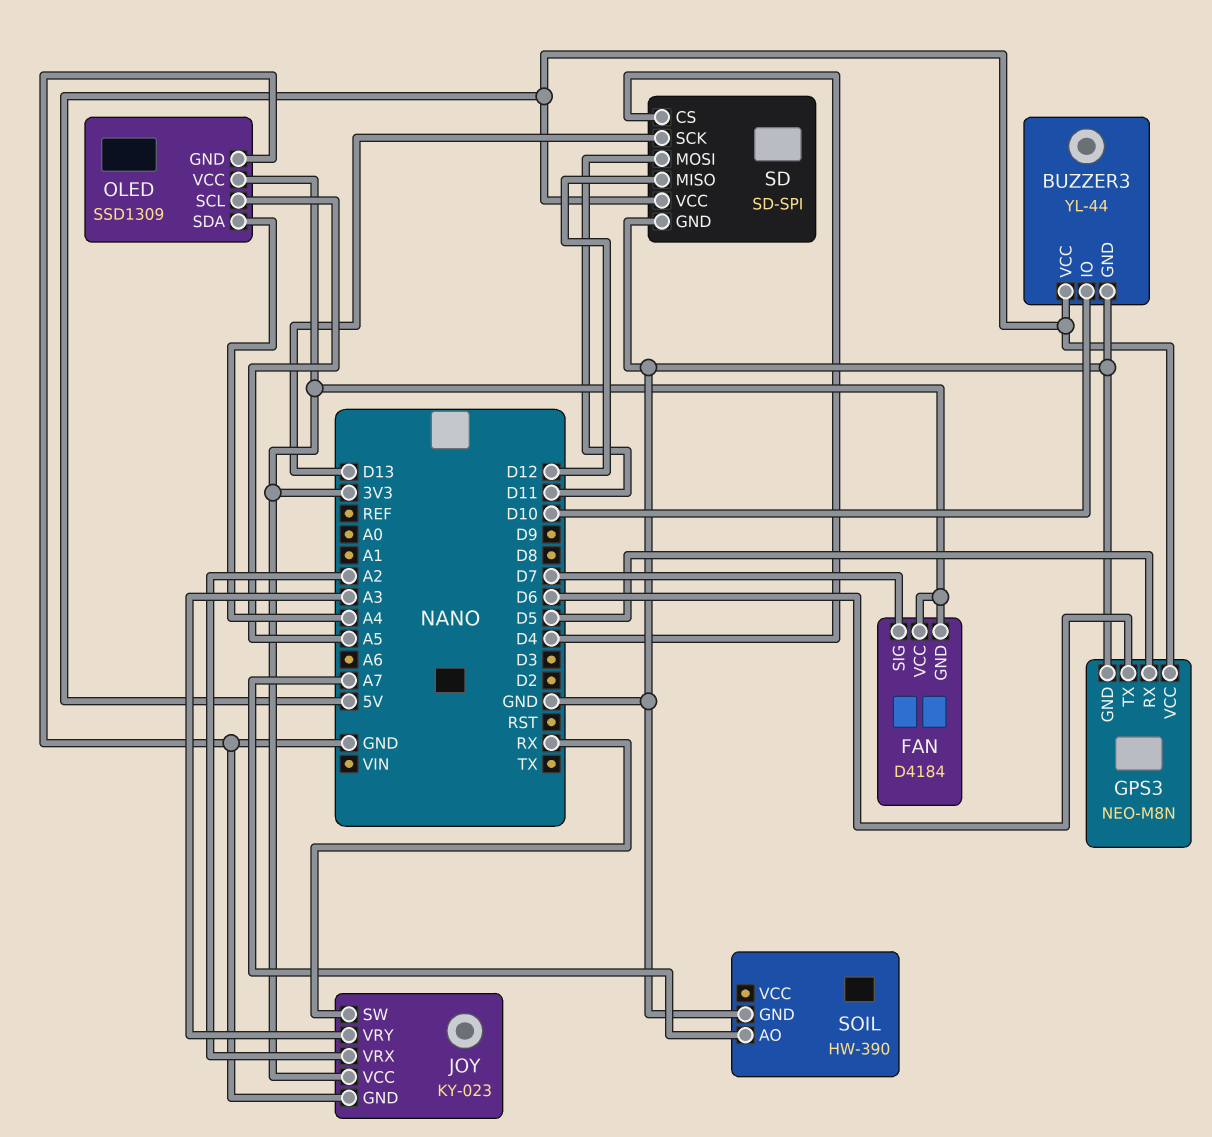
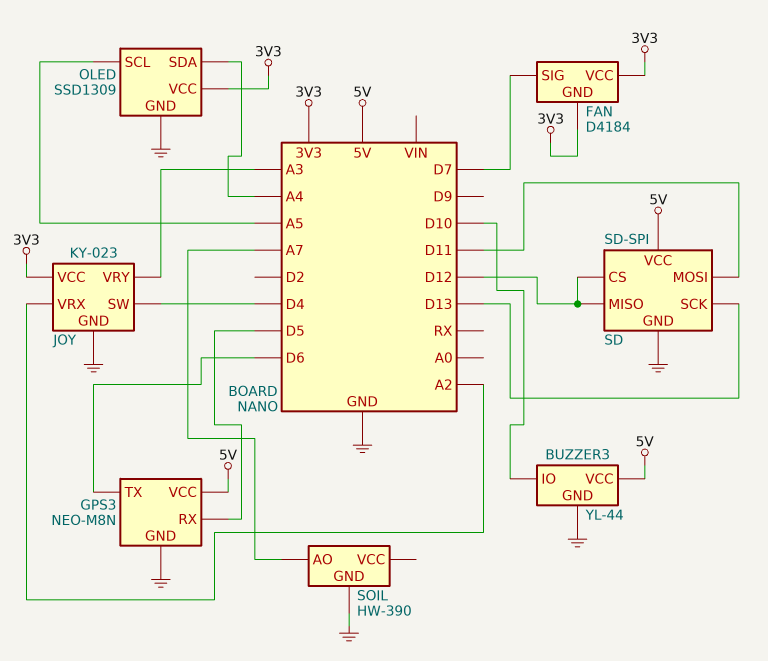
JOY pin SW: RX -> D4
SD pin CS: D4 -> D12

